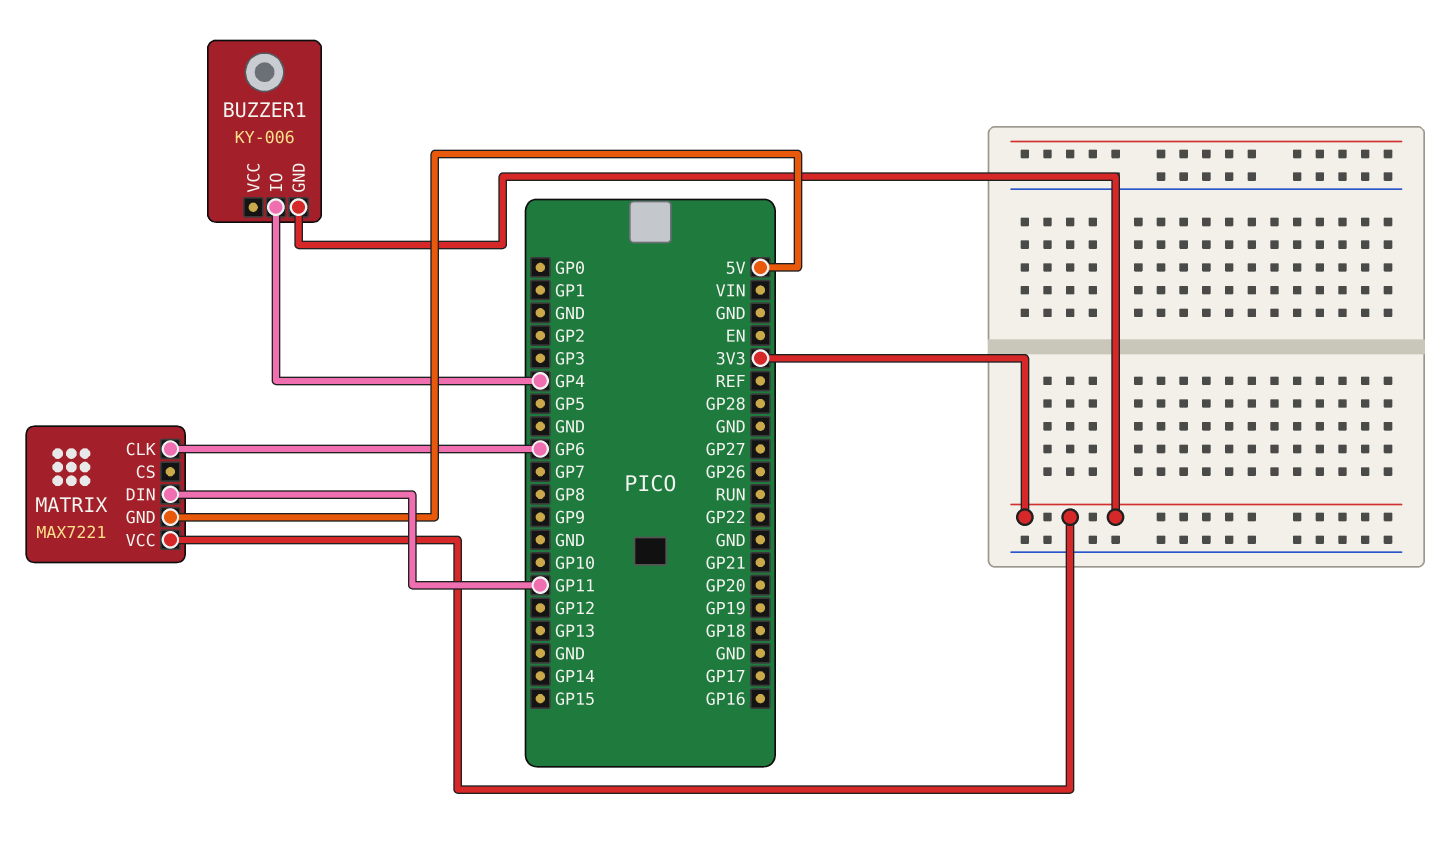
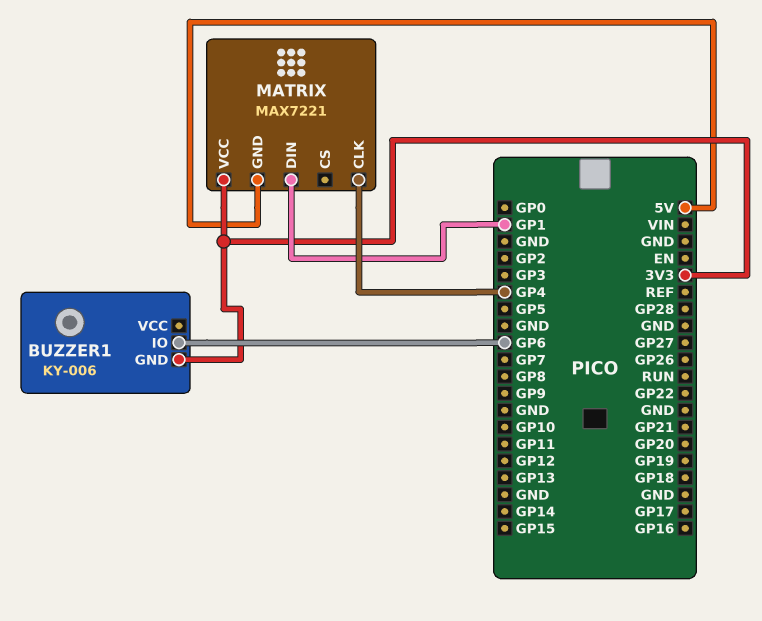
BUZZER1 pin IO: GP4 -> GP6
MATRIX pin CLK: GP6 -> GP4
MATRIX pin DIN: GP11 -> GP1

